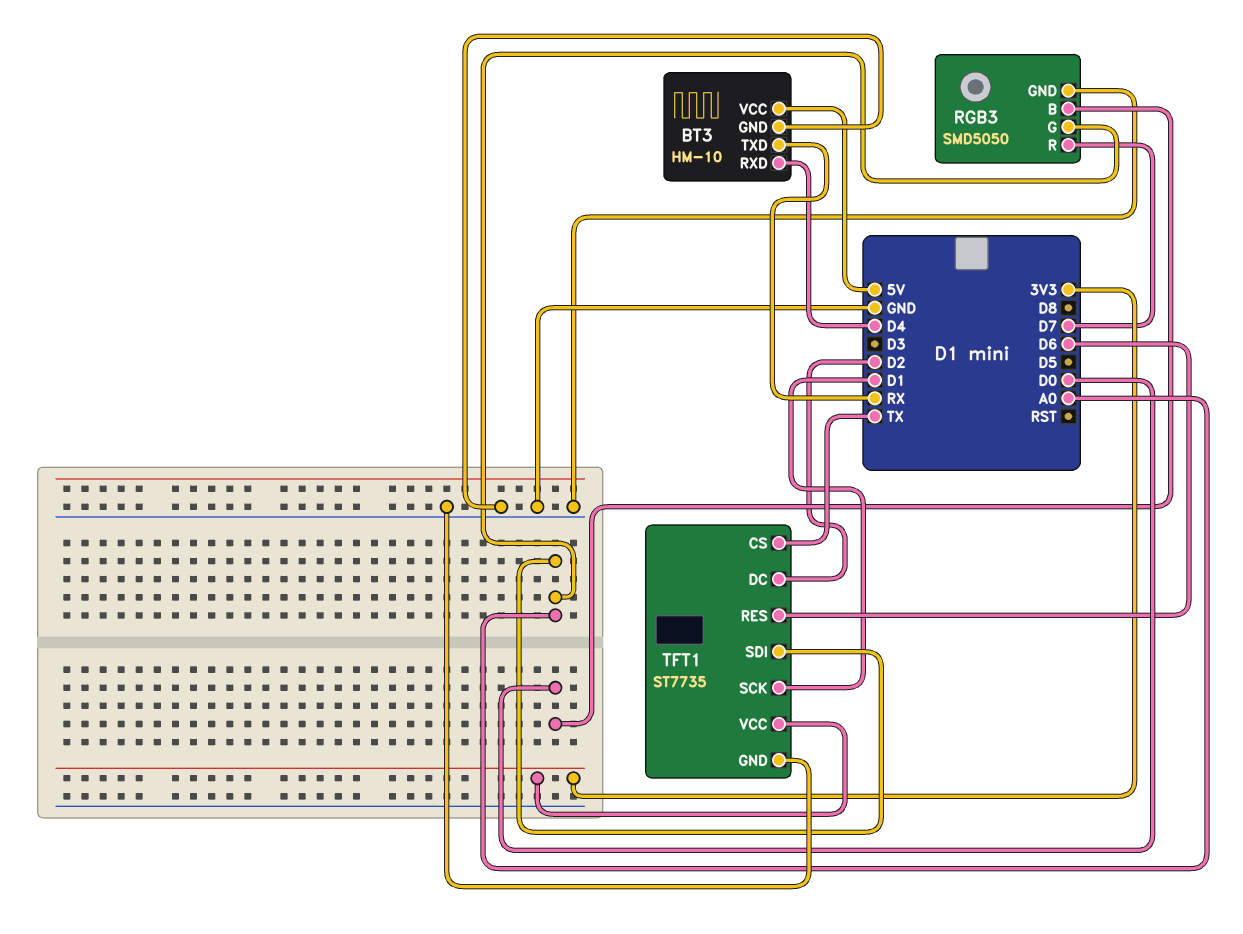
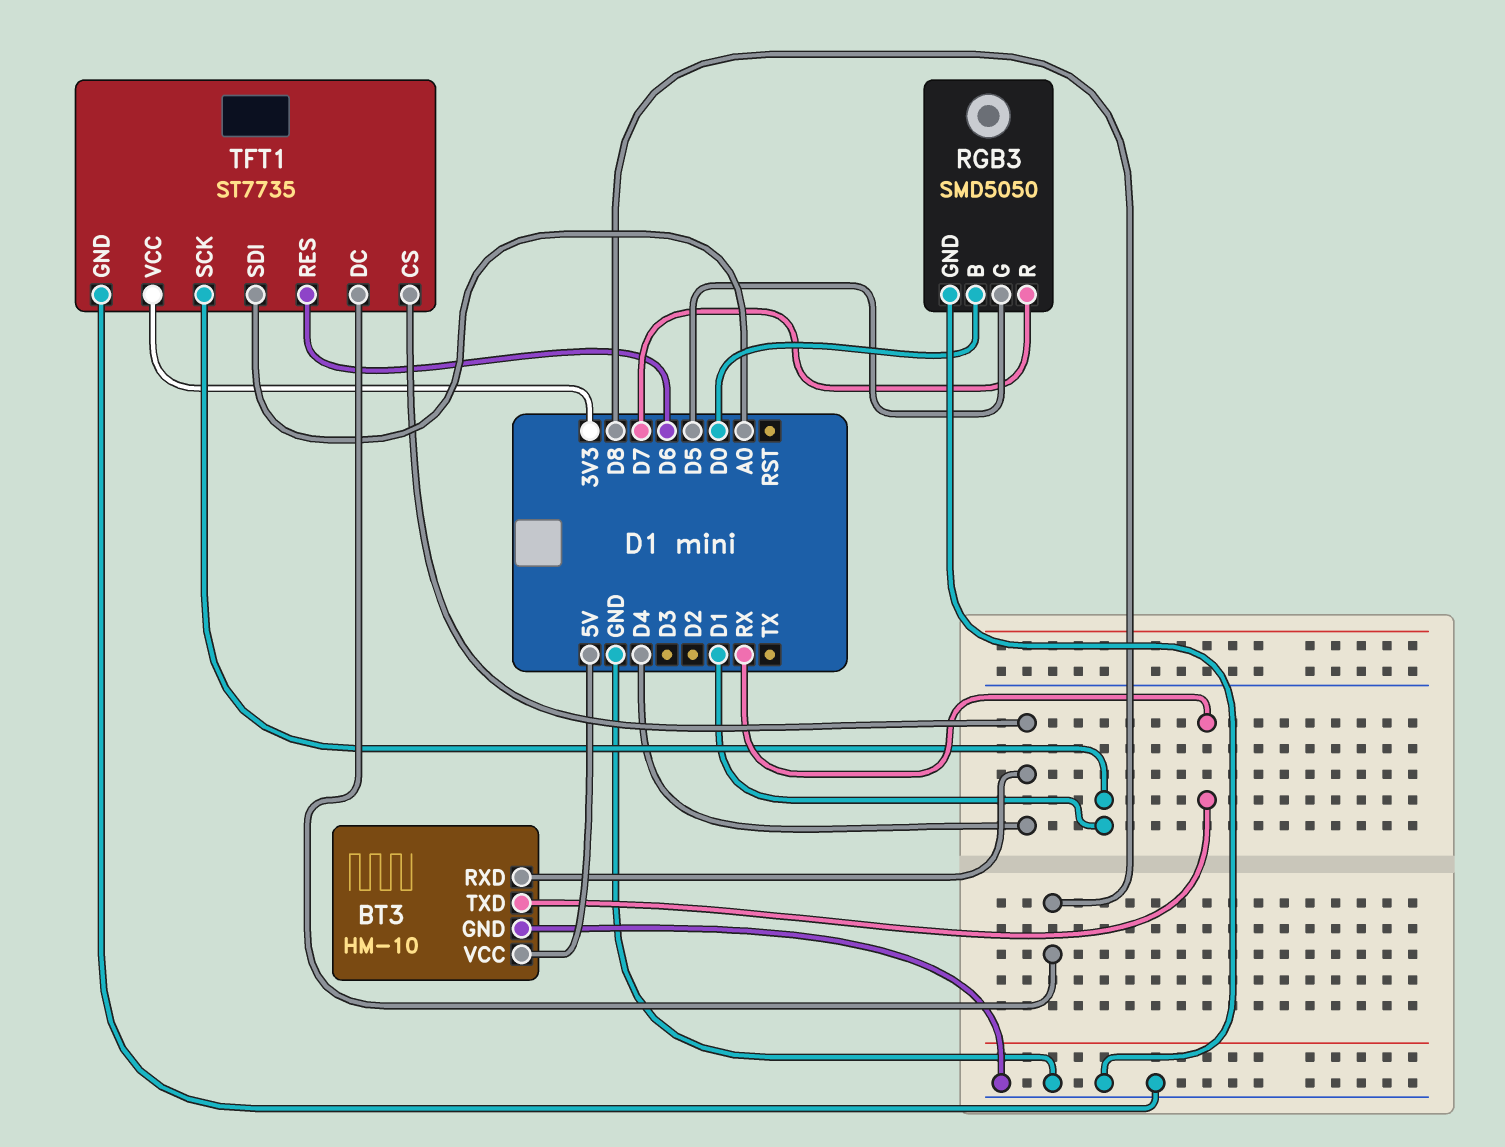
RGB3 pin G: A0 -> D5
TFT1 pin CS: TX -> D4
TFT1 pin DC: D2 -> D8

